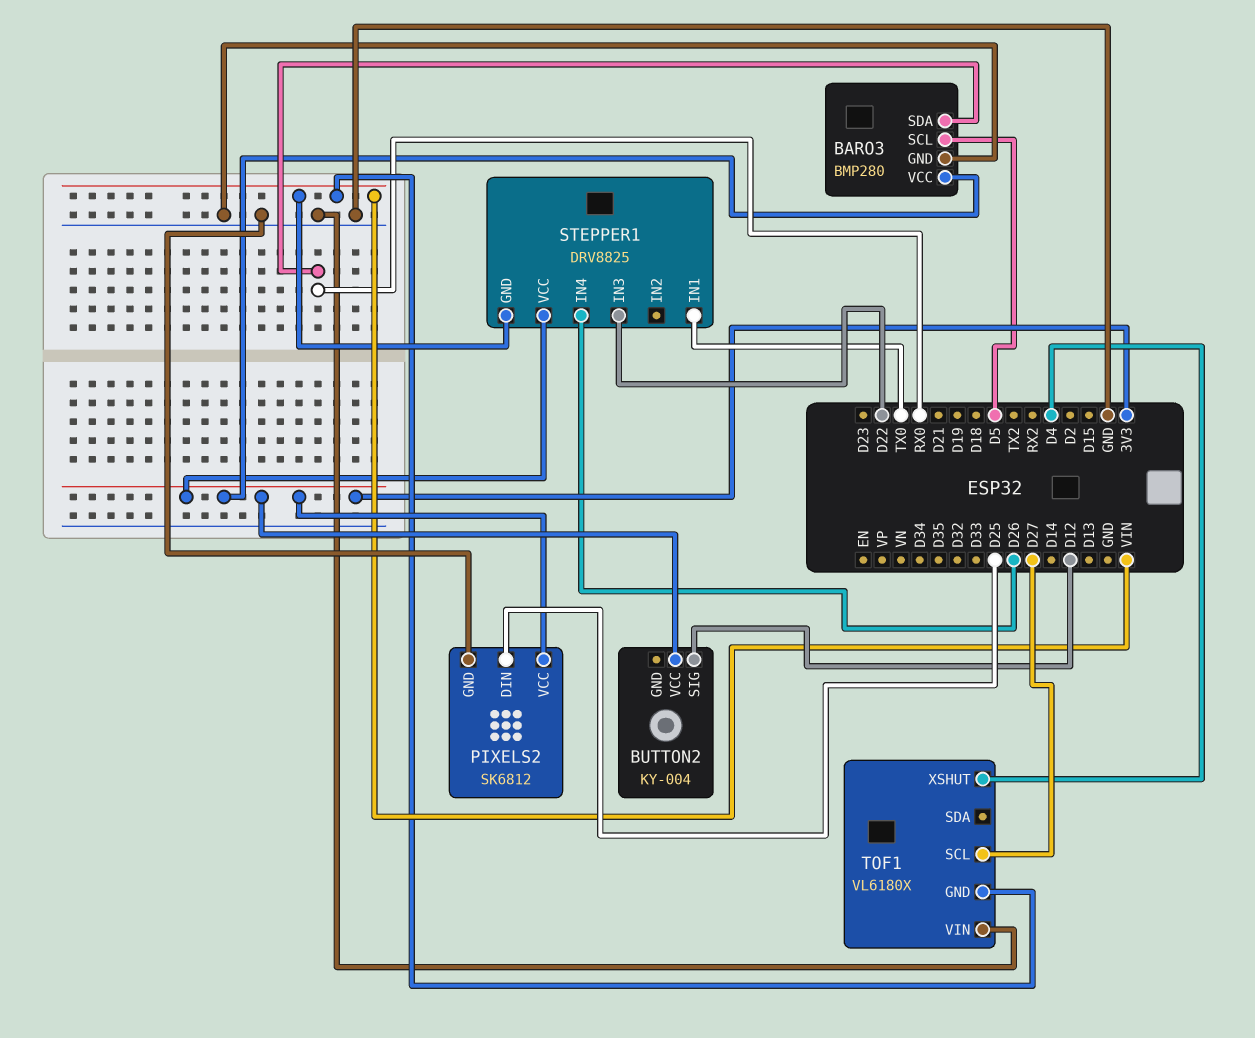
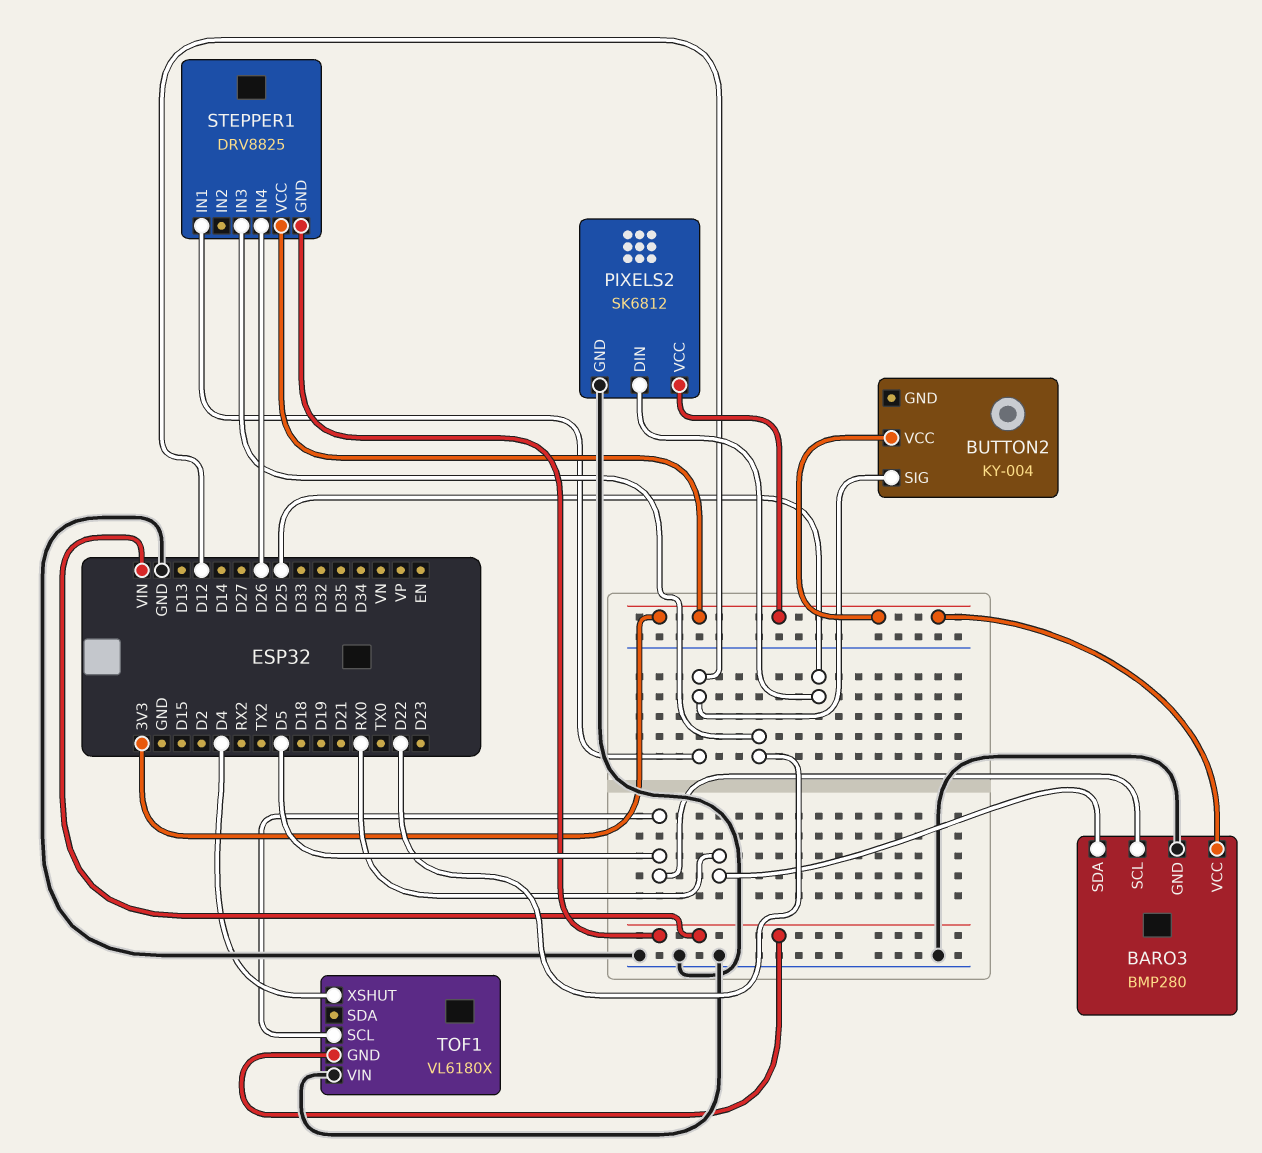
STEPPER1 pin IN1: TX0 -> D12
TOF1 pin SCL: D27 -> D5

